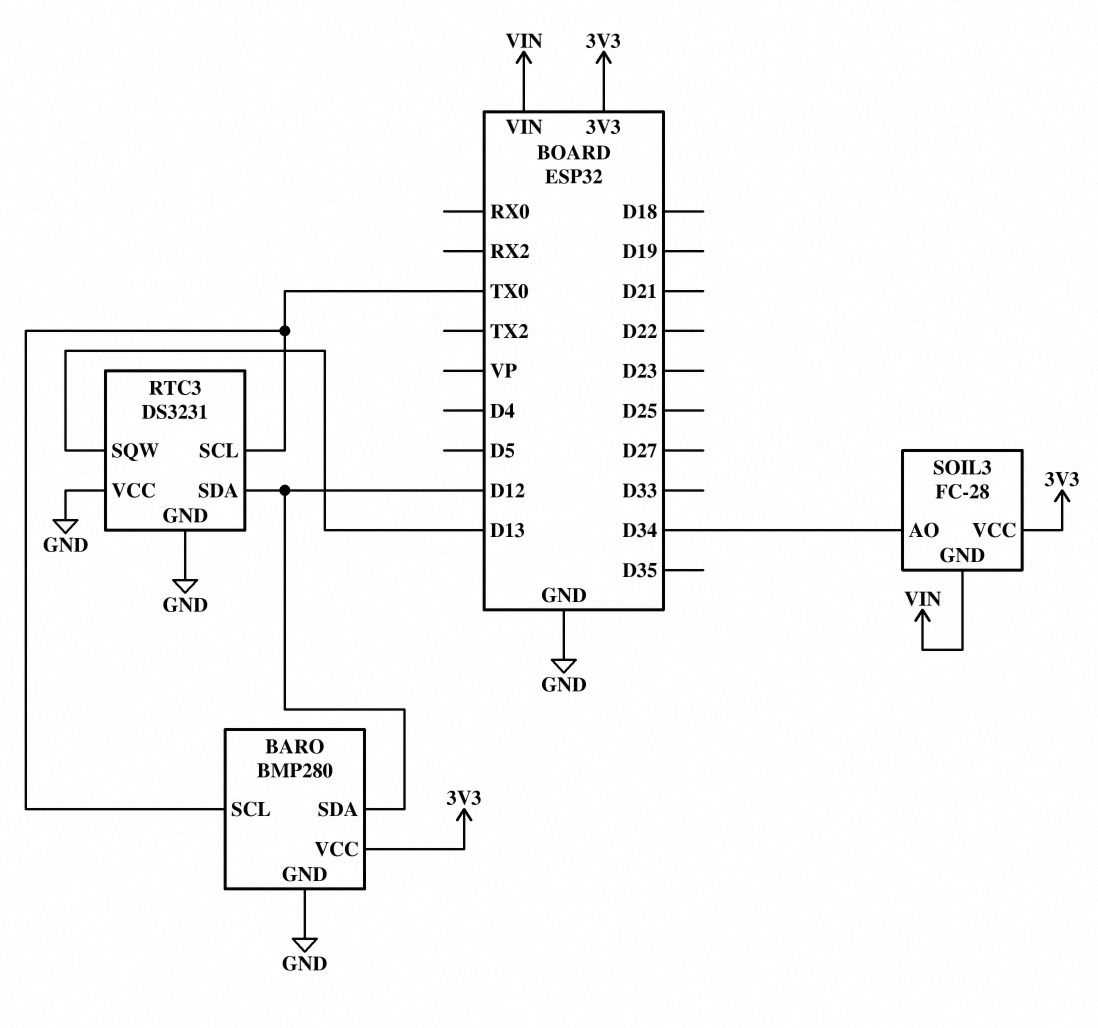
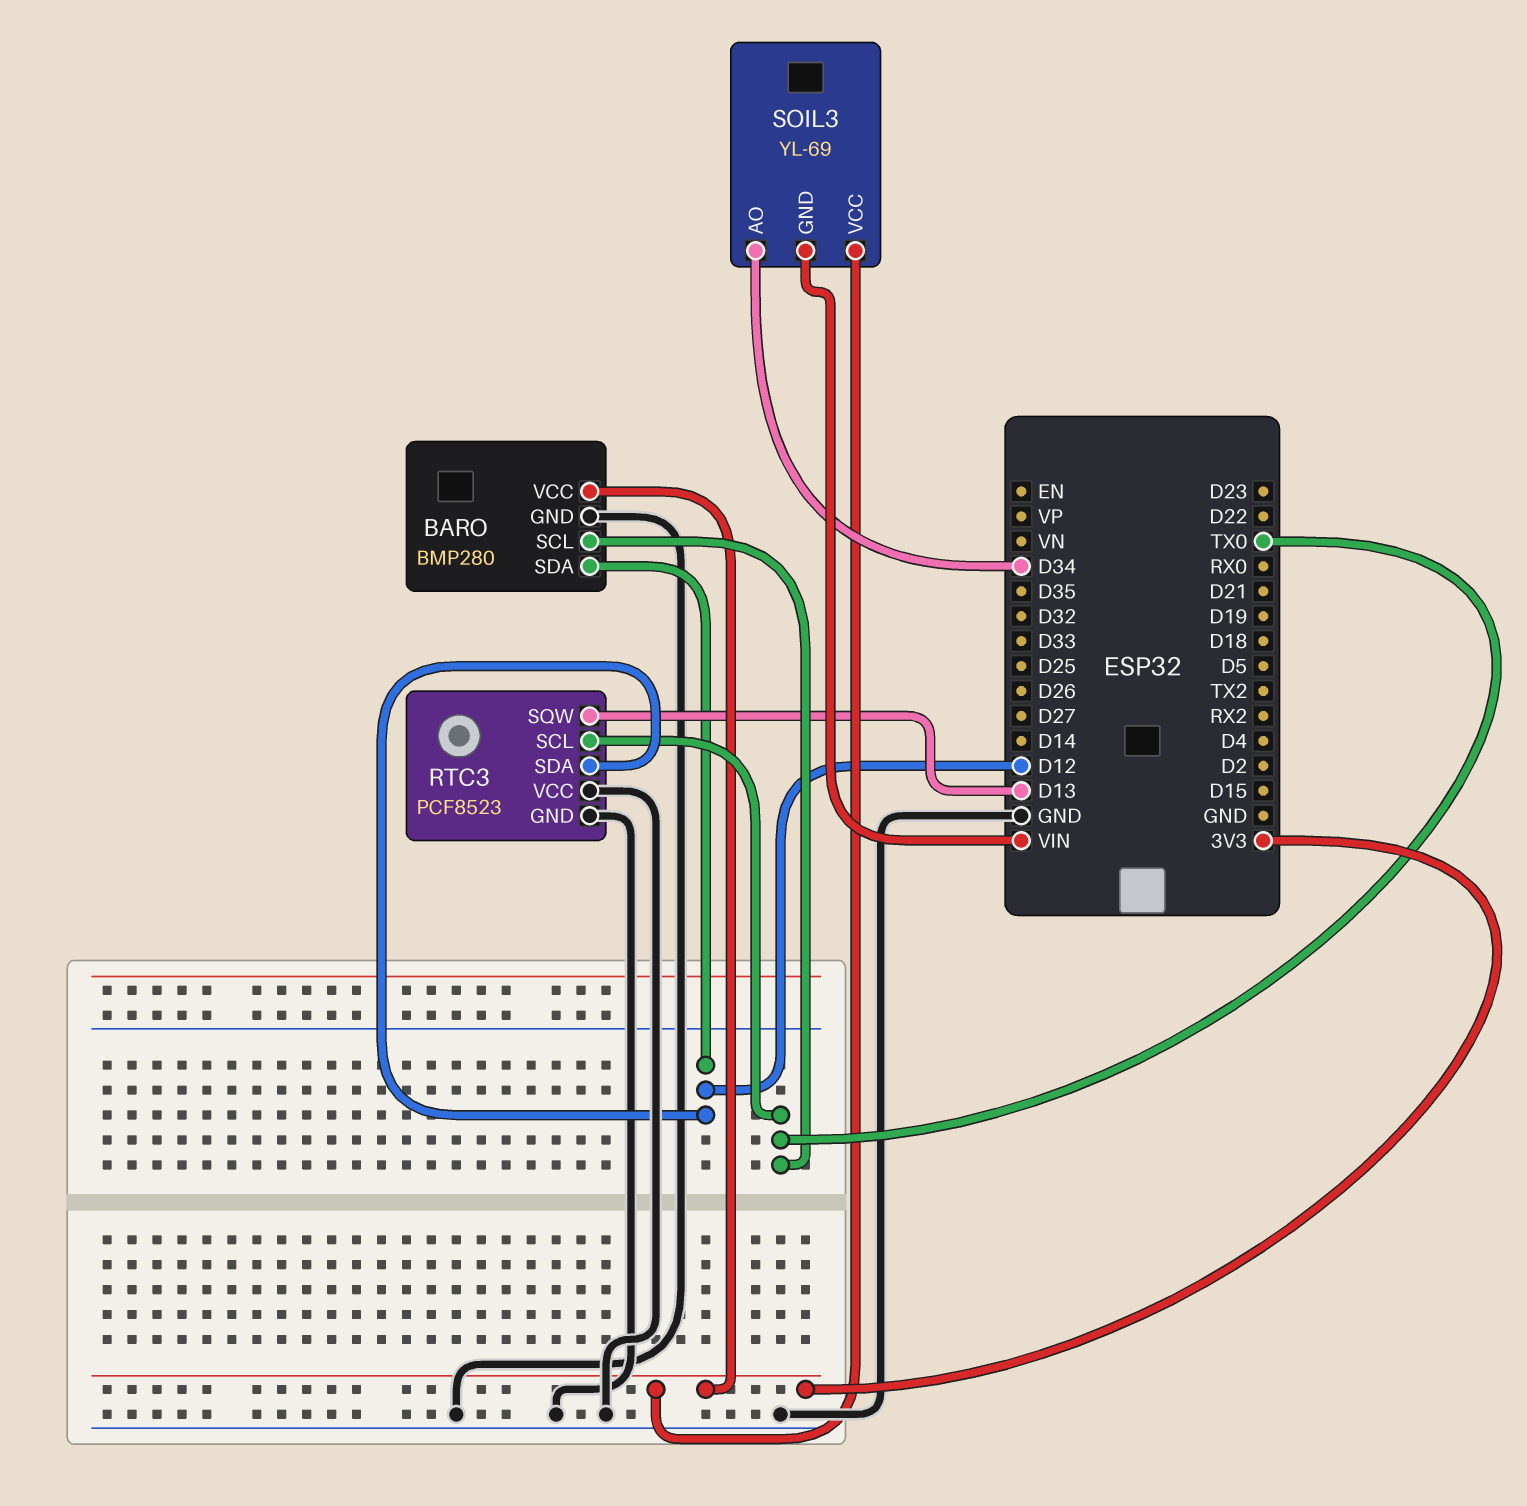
RTC3: DS3231 -> PCF8523
SOIL3: FC-28 -> YL-69

